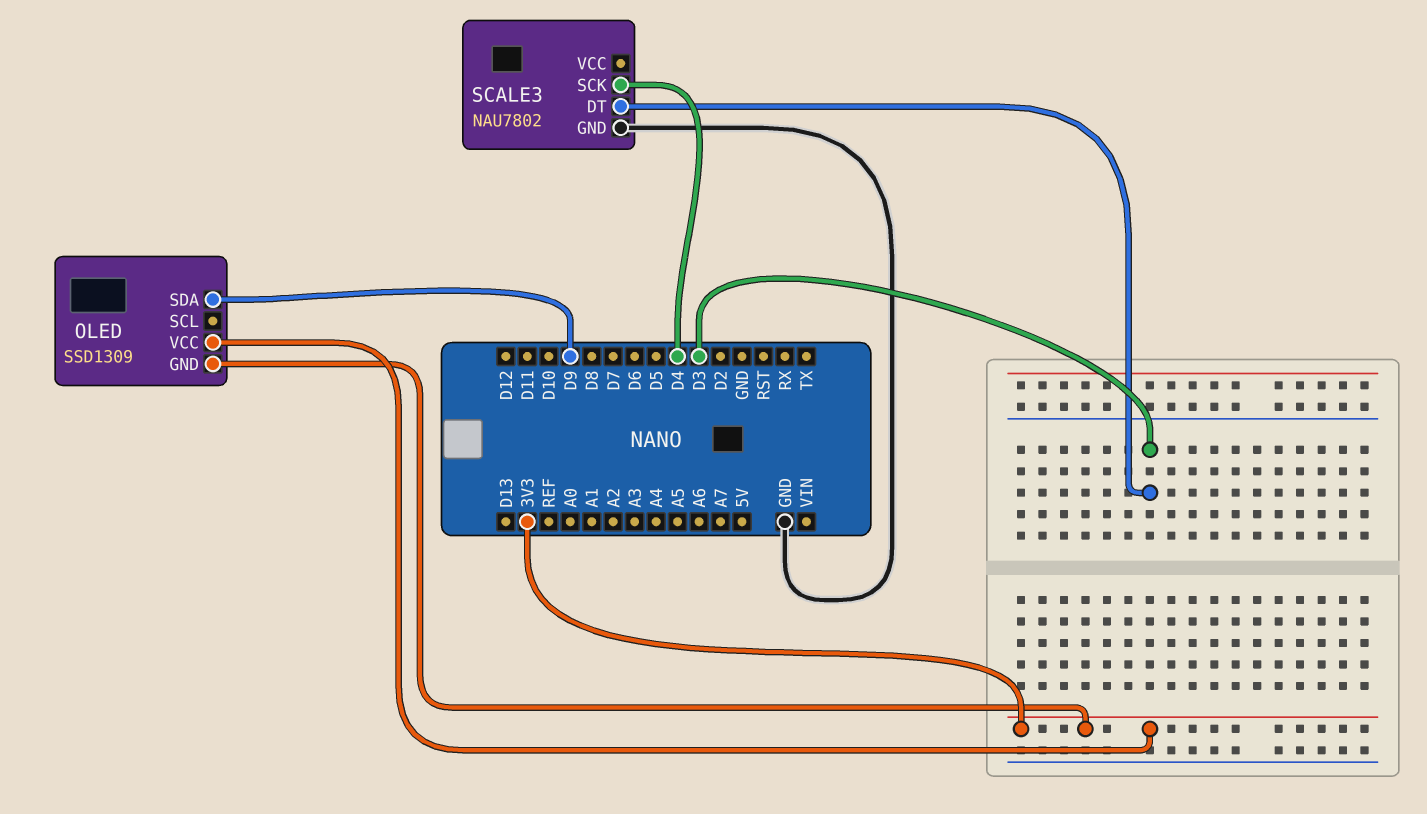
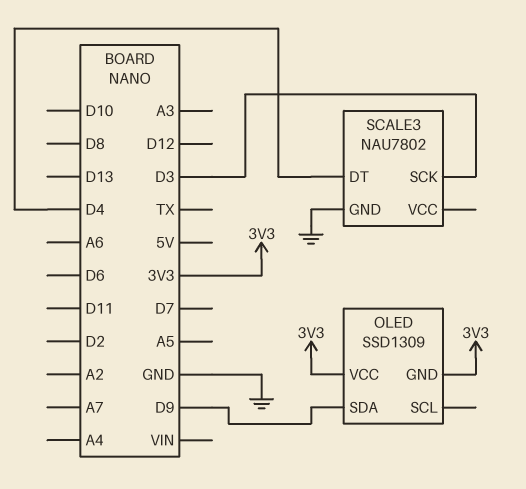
SCALE3 pin DT: D3 -> D4
SCALE3 pin SCK: D4 -> D3

